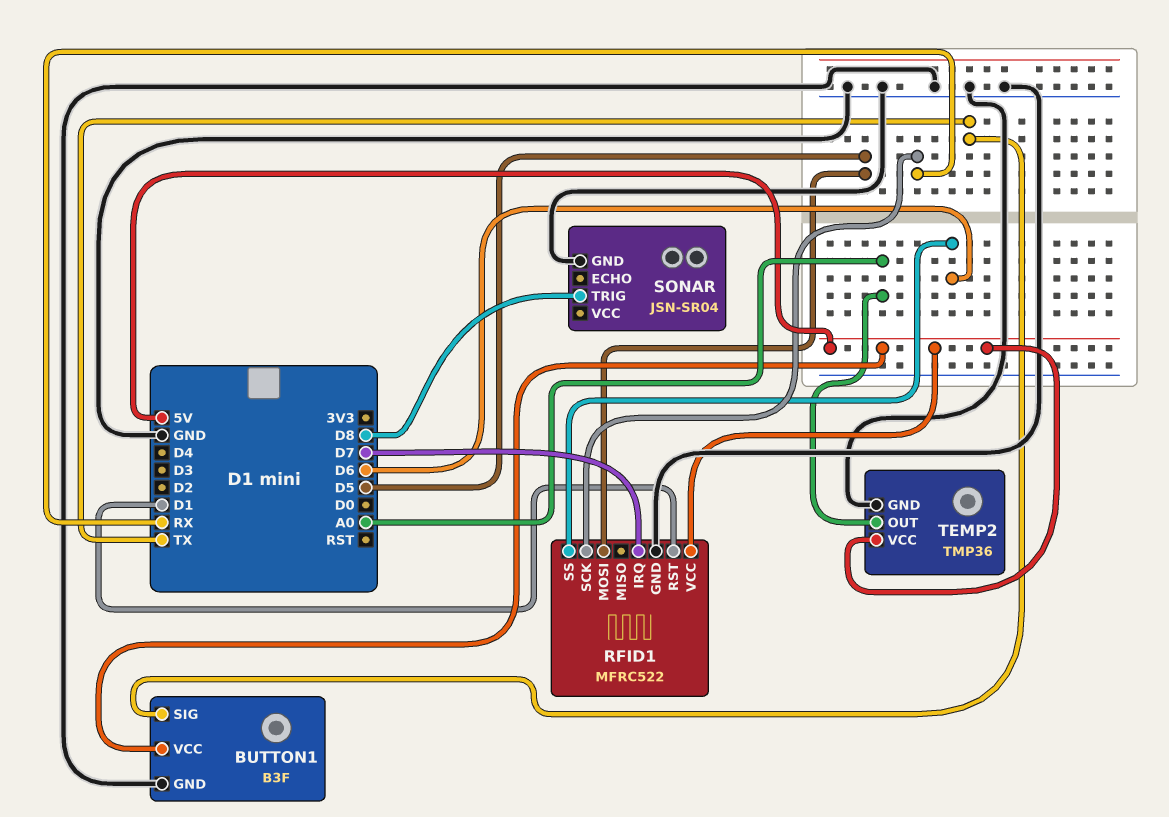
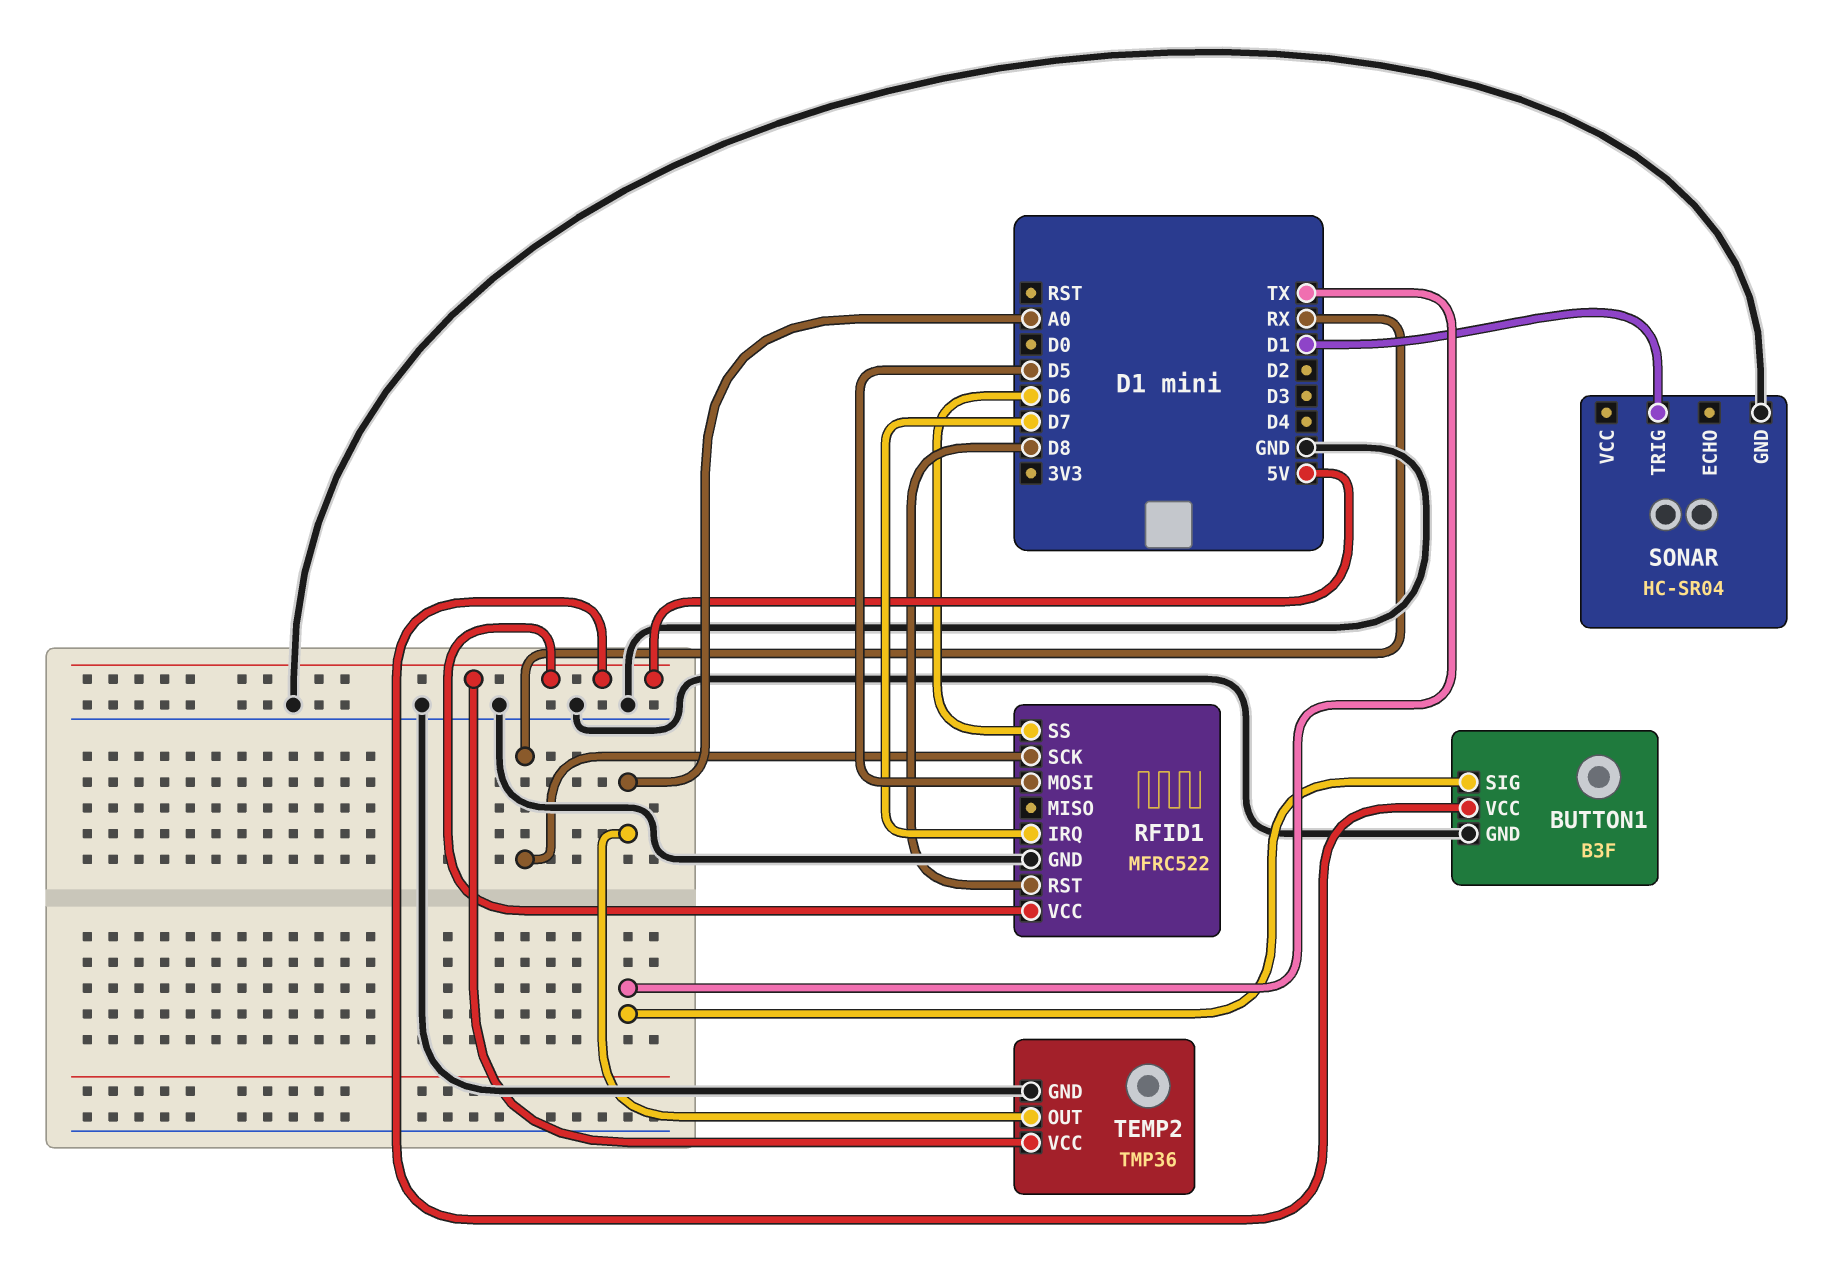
RFID1 pin RST: D1 -> D8
SONAR: JSN-SR04 -> HC-SR04
SONAR pin TRIG: D8 -> D1

